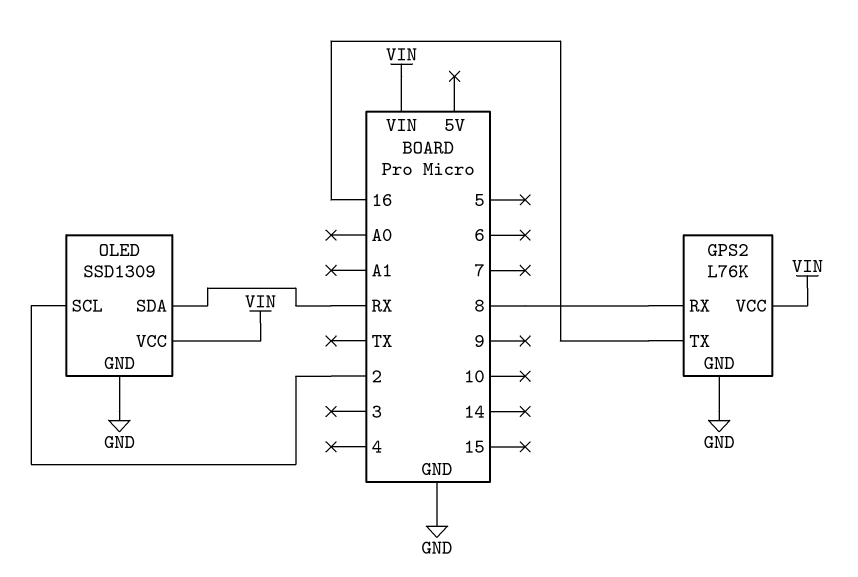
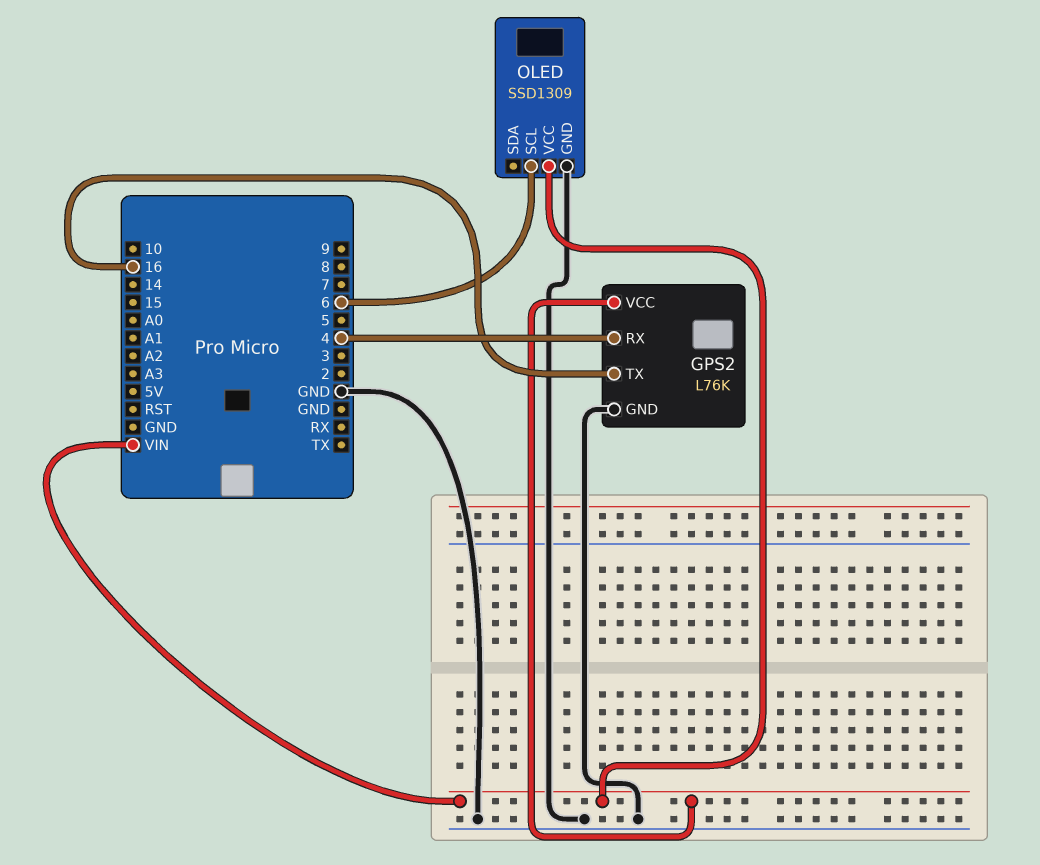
GPS2 pin RX: 8 -> 4
OLED pin SCL: 2 -> 6
OLED pin SDA: RX -> none

